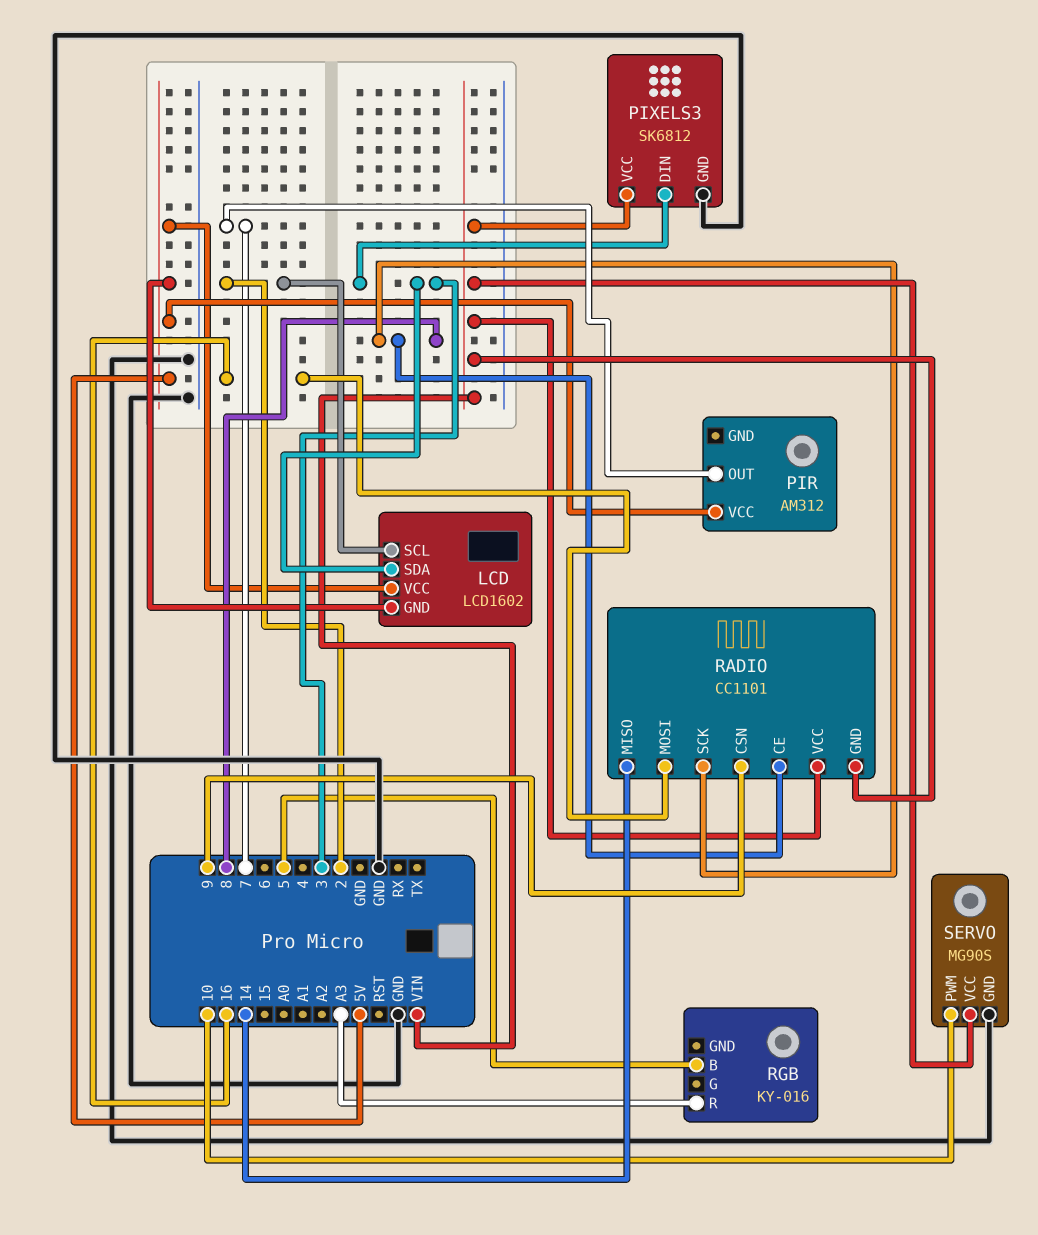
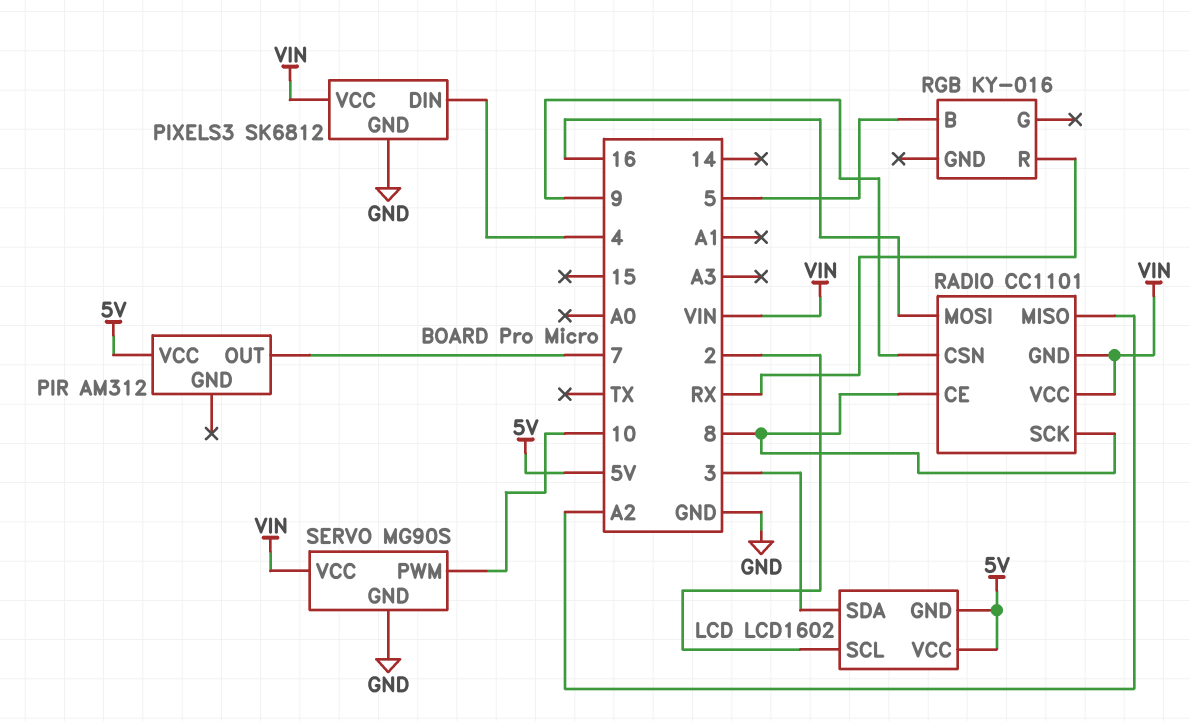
PIXELS3 pin DIN: 3 -> 4
RADIO pin MISO: 14 -> A2
RGB pin R: A3 -> RX

